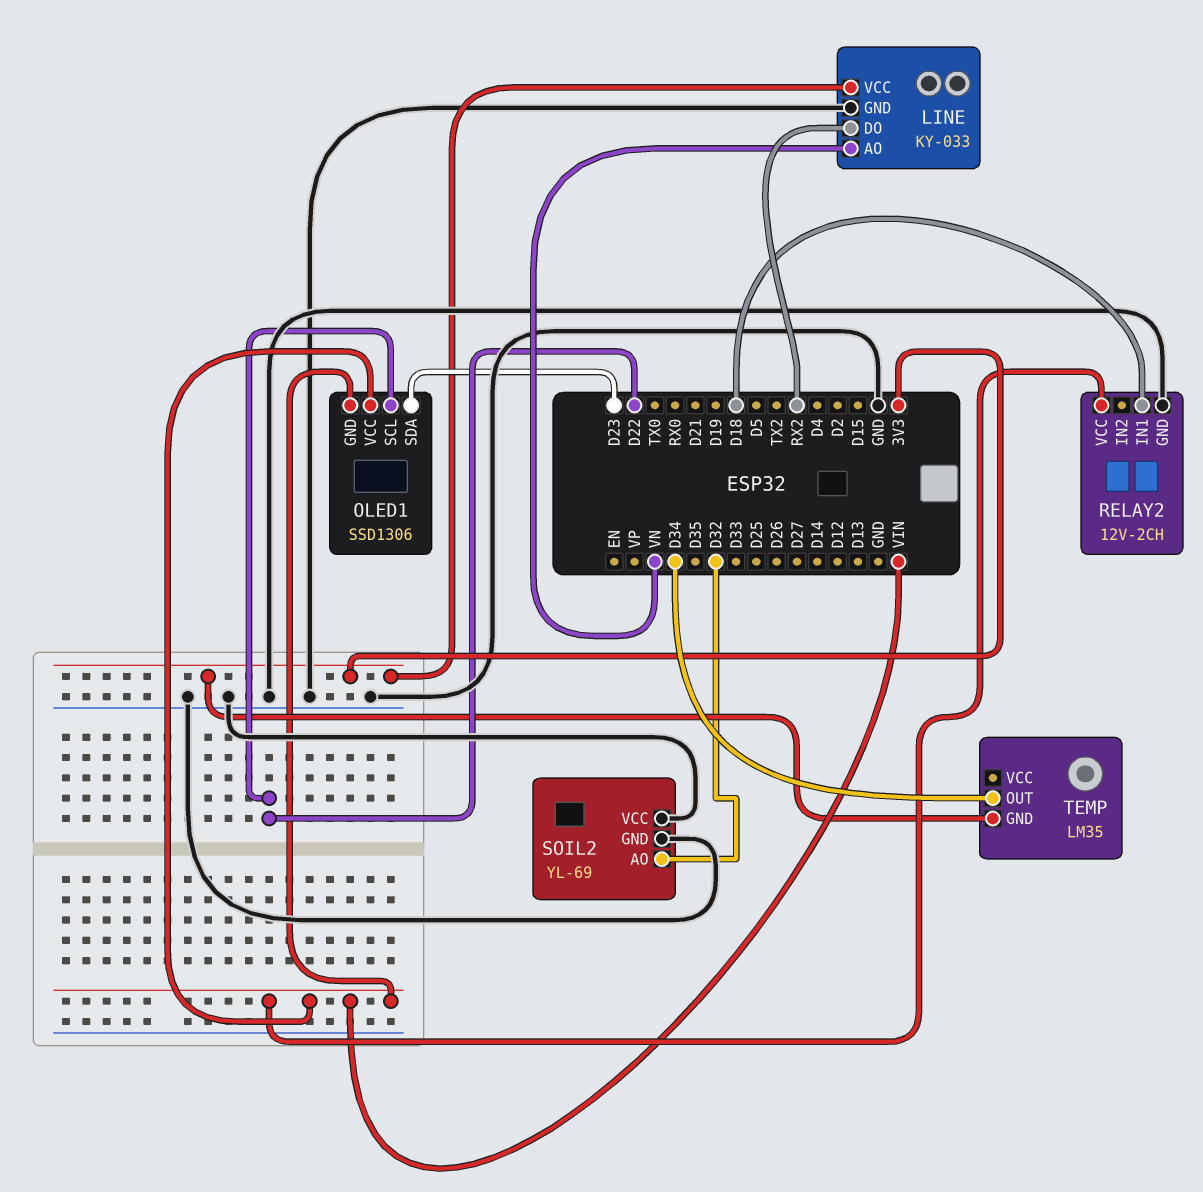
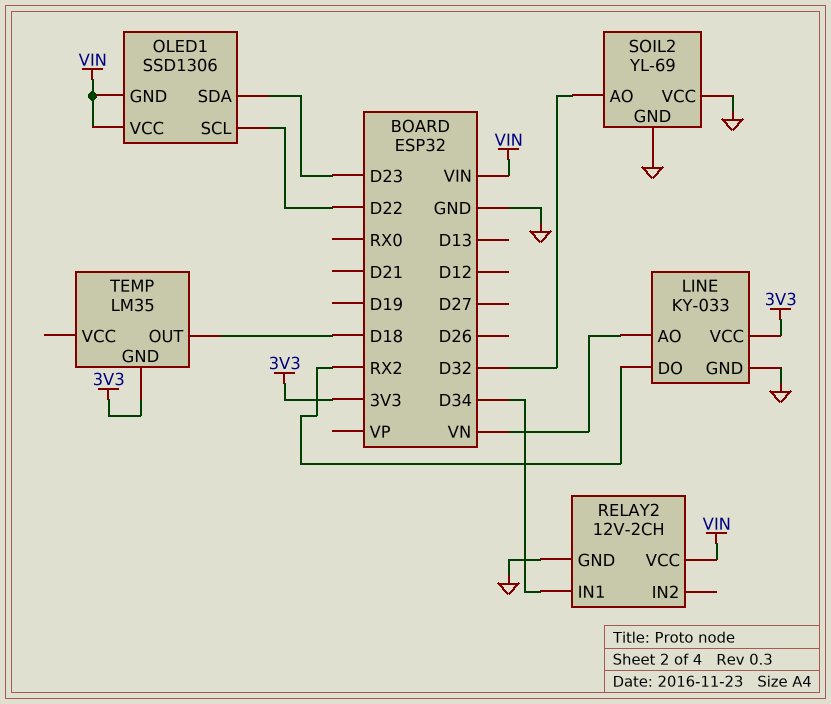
RELAY2 pin IN1: D18 -> D34
TEMP pin OUT: D34 -> D18

